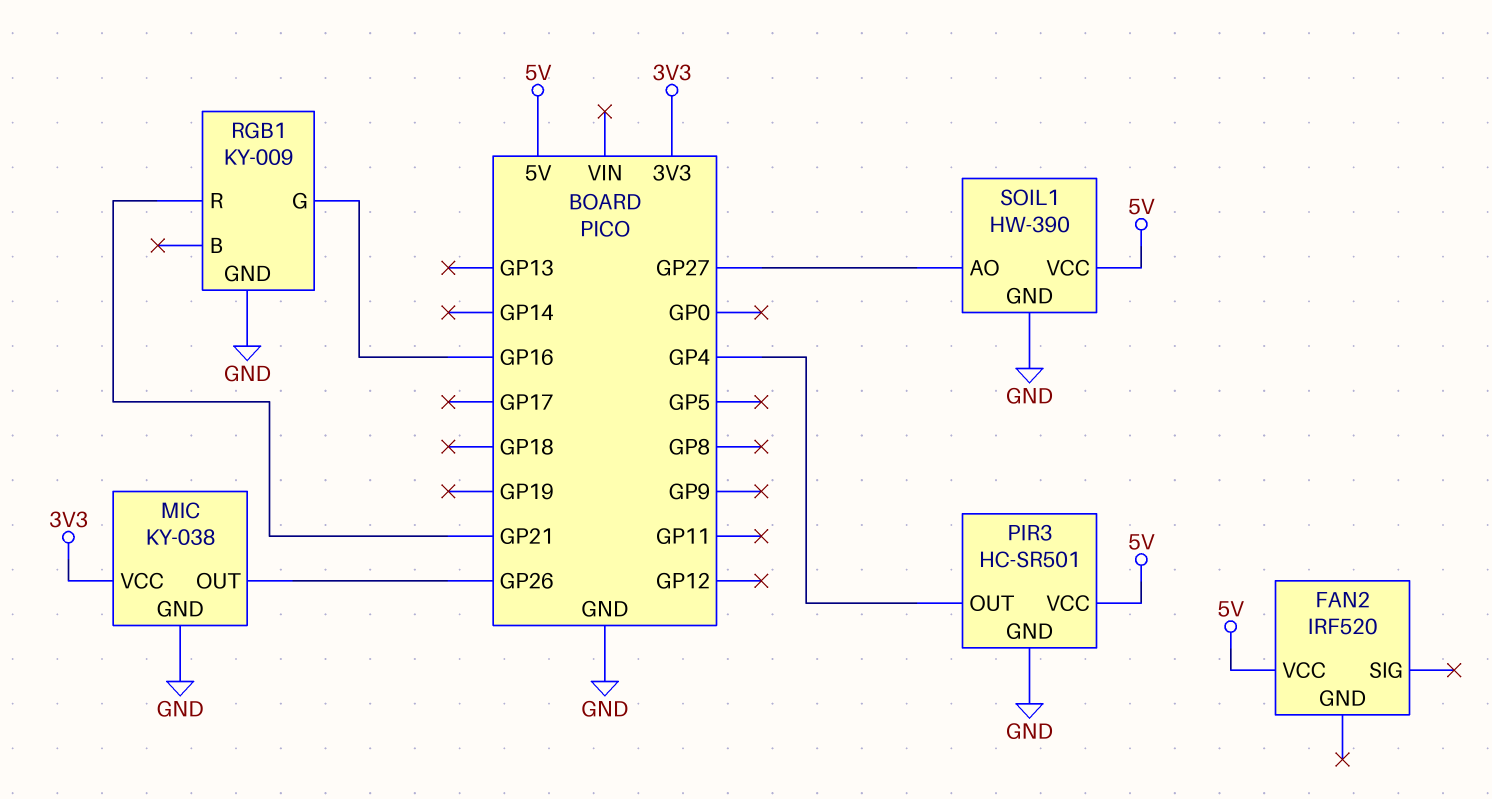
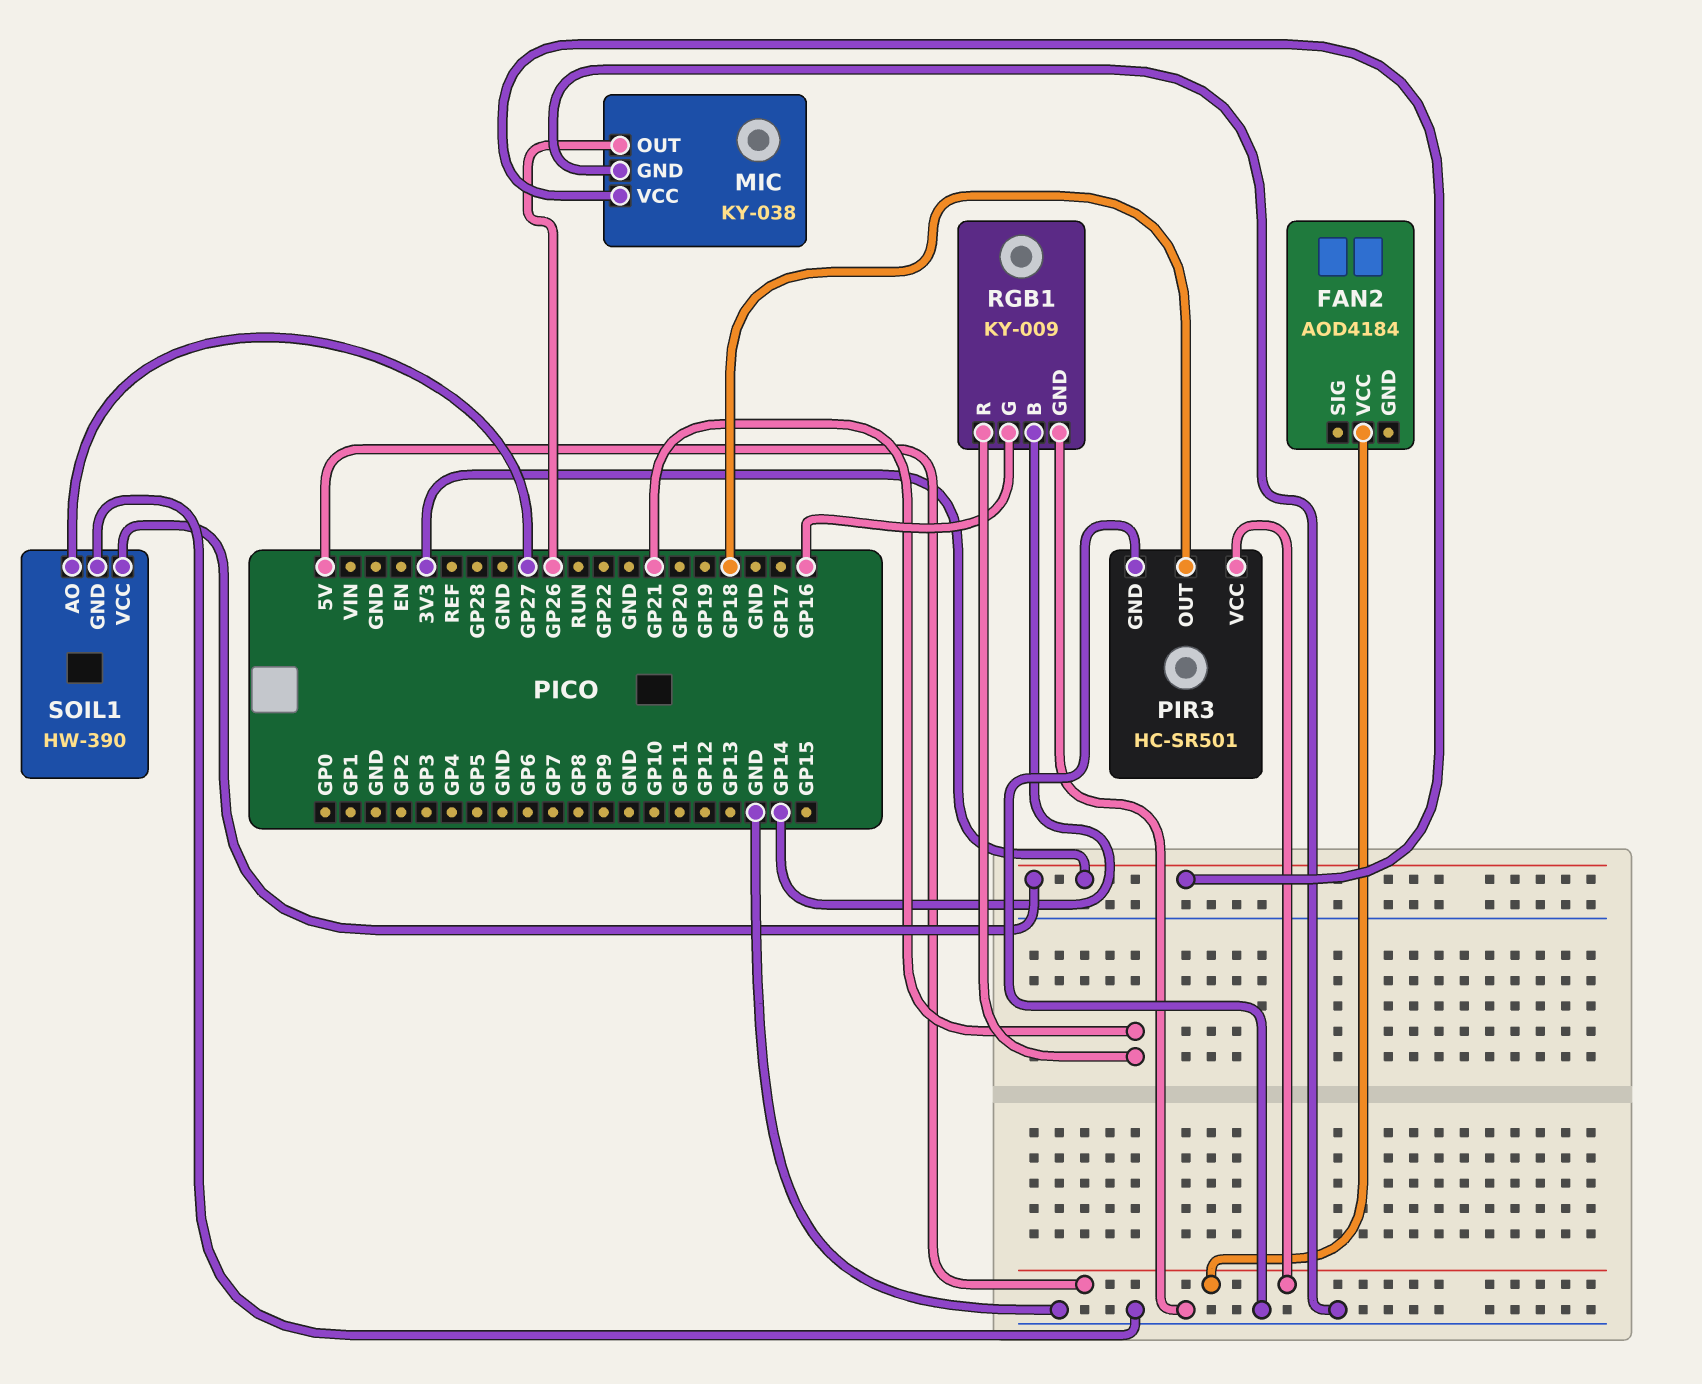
FAN2: IRF520 -> AOD4184
PIR3 pin OUT: GP4 -> GP18
RGB1 pin B: none -> GP14
SOIL1 pin VCC: 5V -> 3V3

